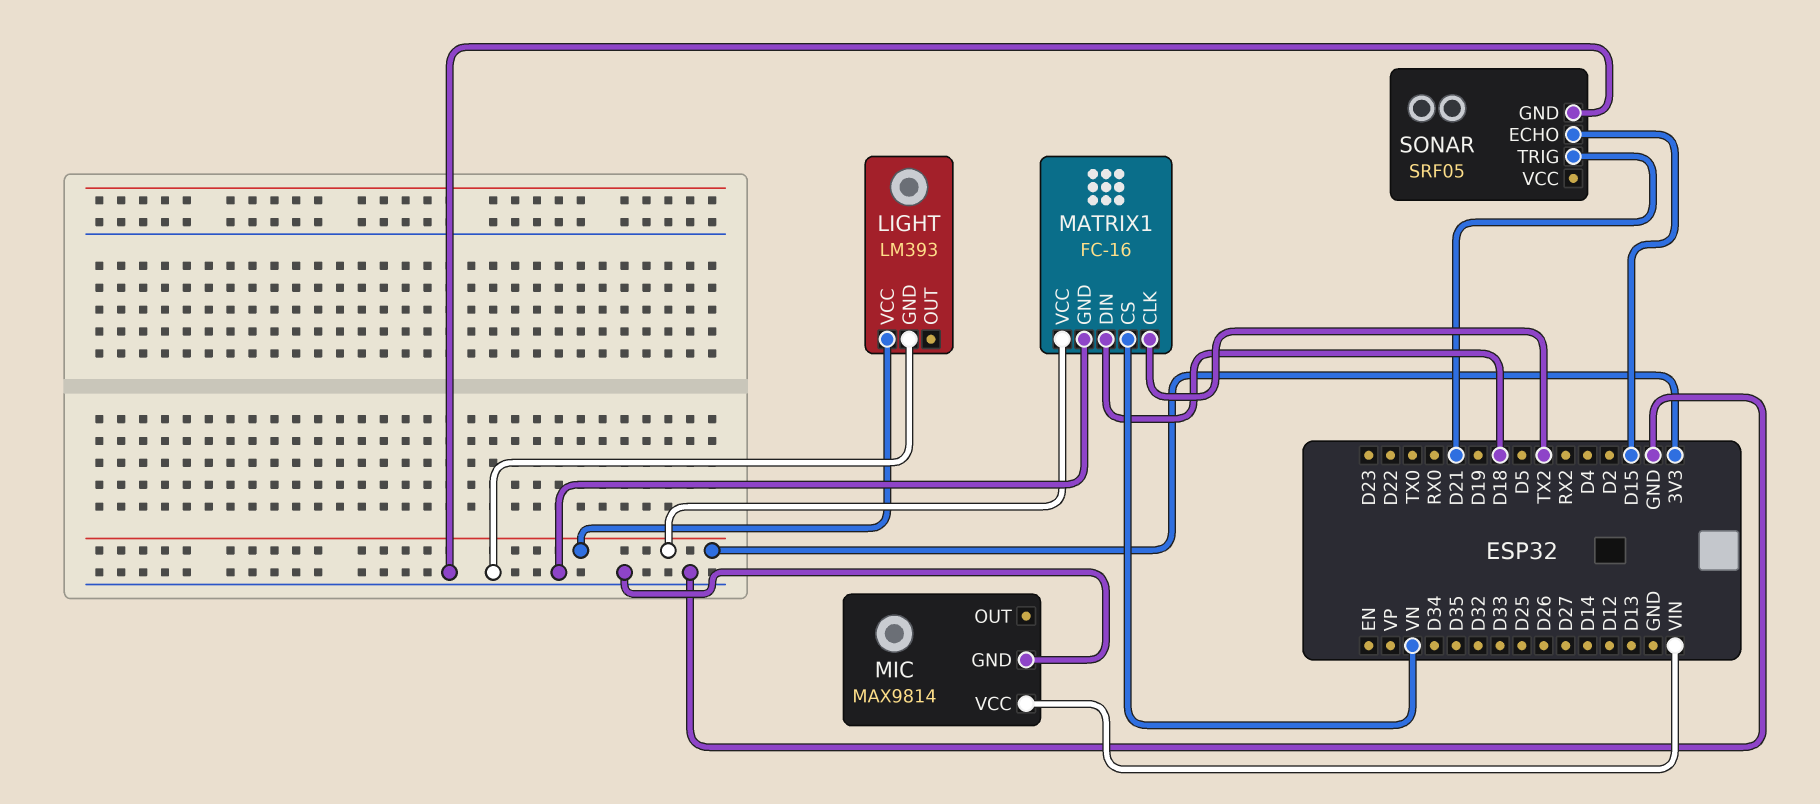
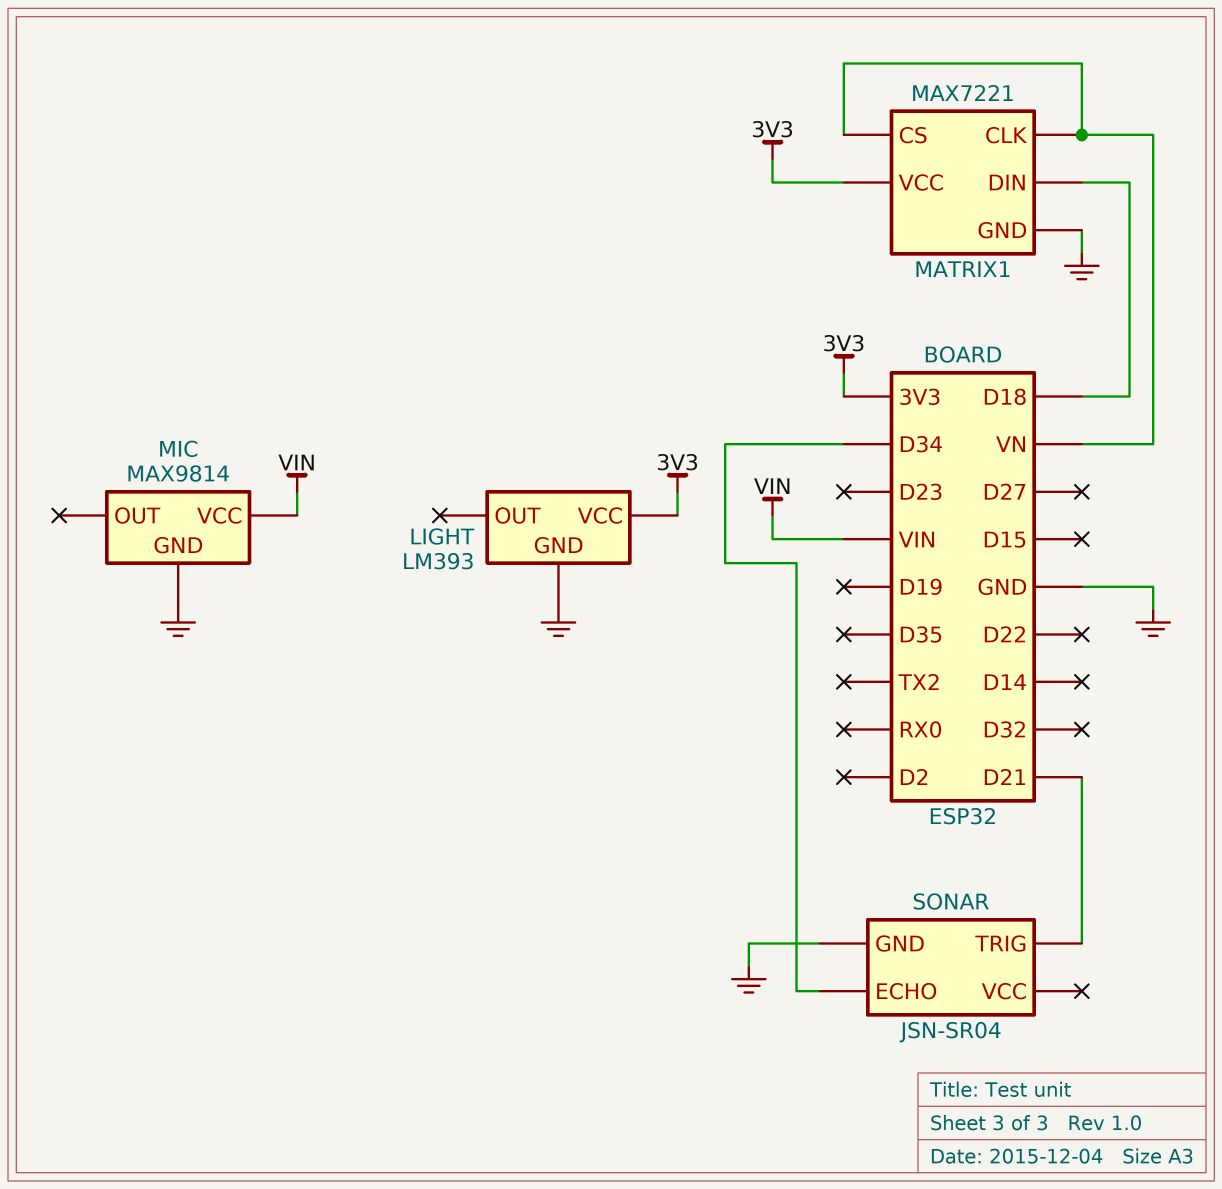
MATRIX1: FC-16 -> MAX7221
MATRIX1 pin CLK: TX2 -> VN
SONAR: SRF05 -> JSN-SR04
SONAR pin ECHO: D15 -> D34

